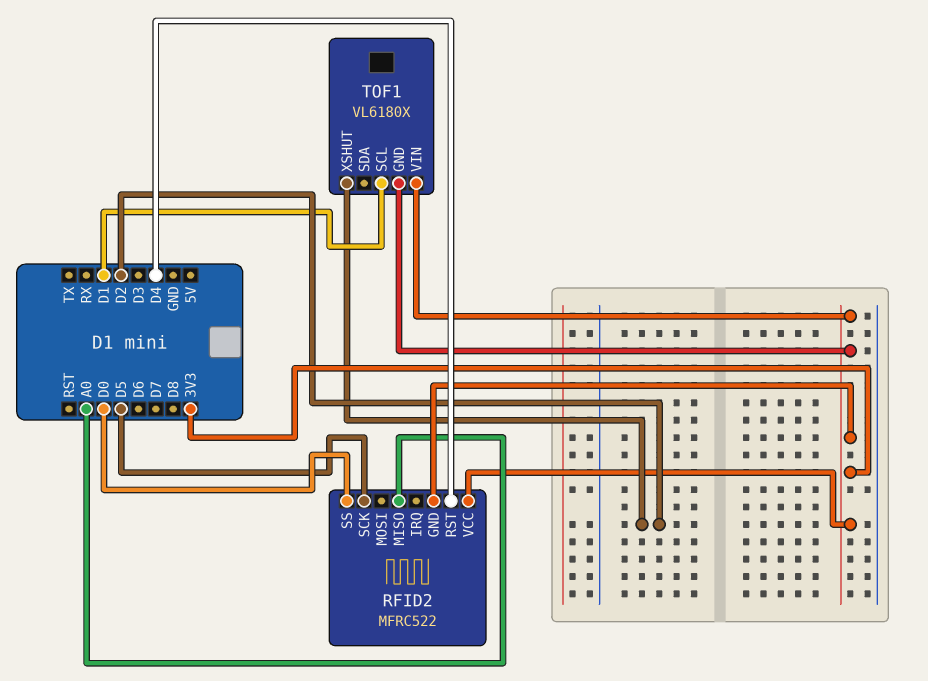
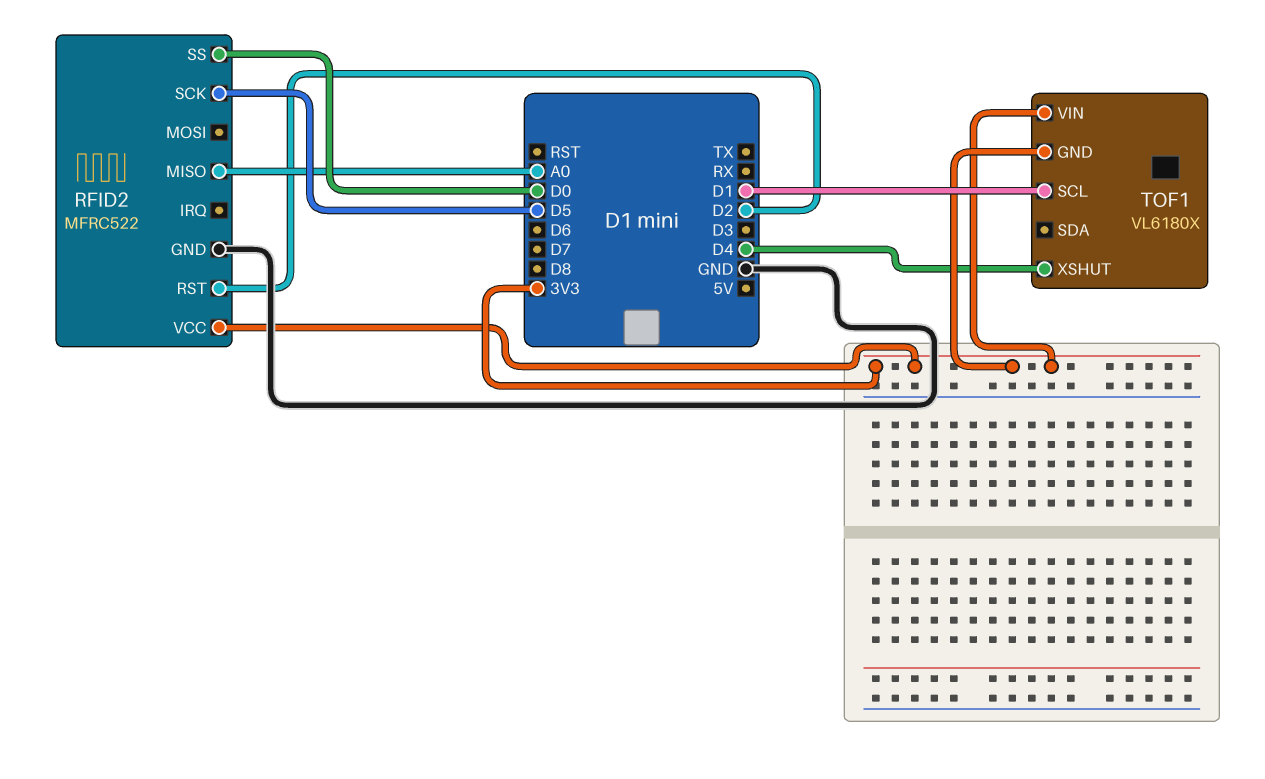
RFID2 pin GND: 3V3 -> GND
RFID2 pin RST: D4 -> D2
TOF1 pin XSHUT: D2 -> D4

